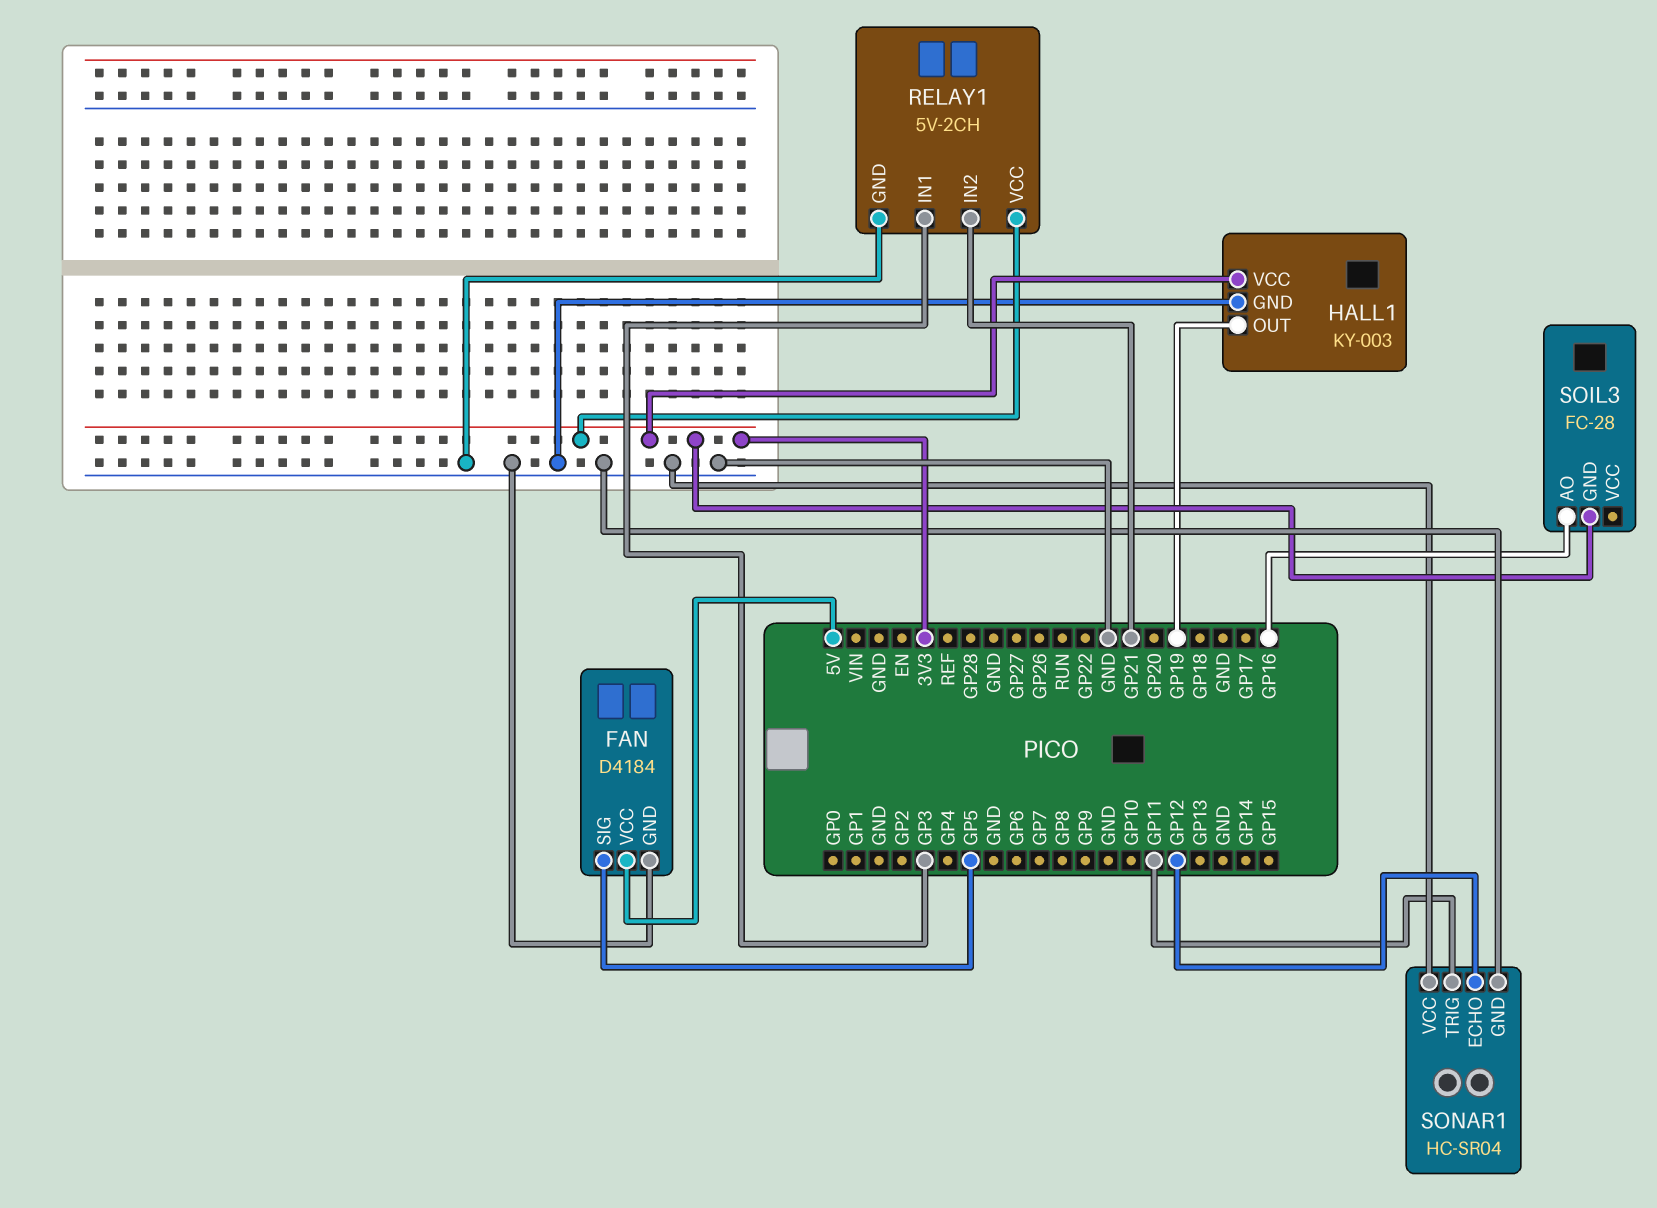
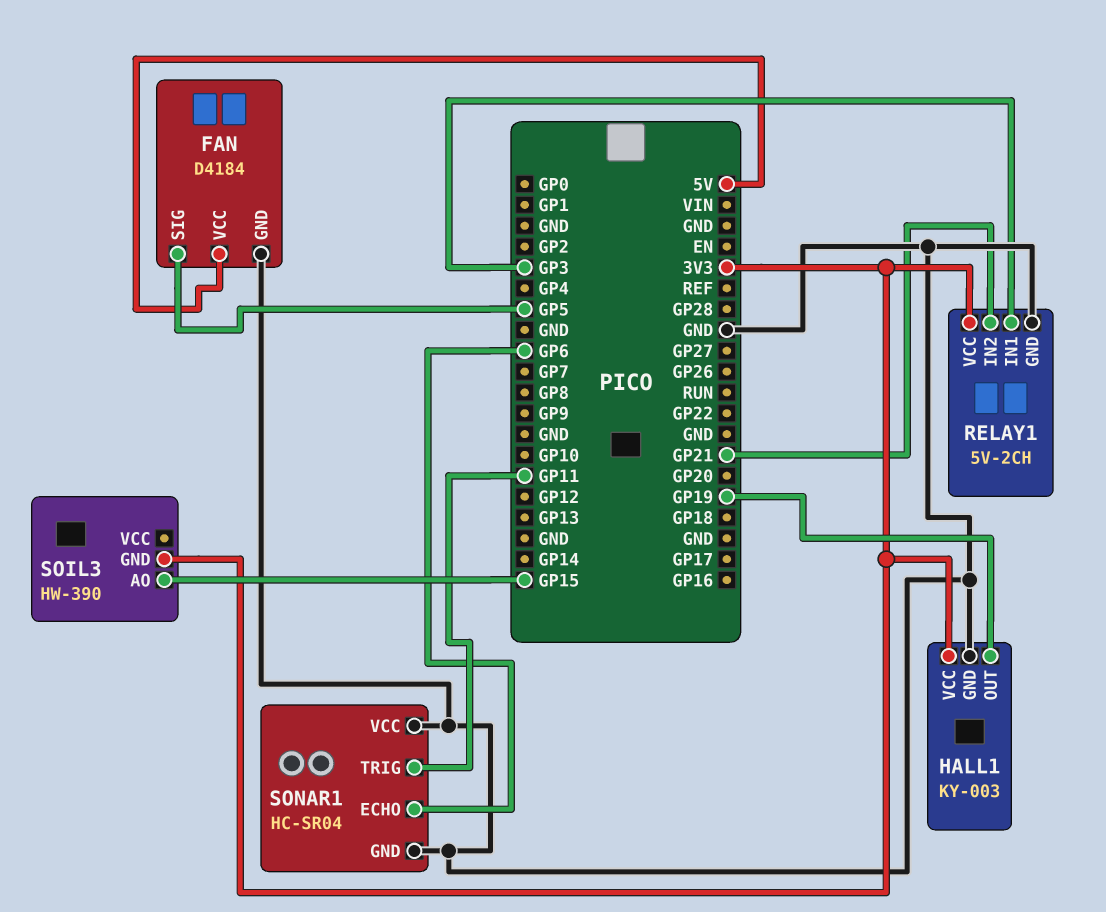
SOIL3: FC-28 -> HW-390
SOIL3 pin AO: GP16 -> GP15
SONAR1 pin ECHO: GP12 -> GP6

